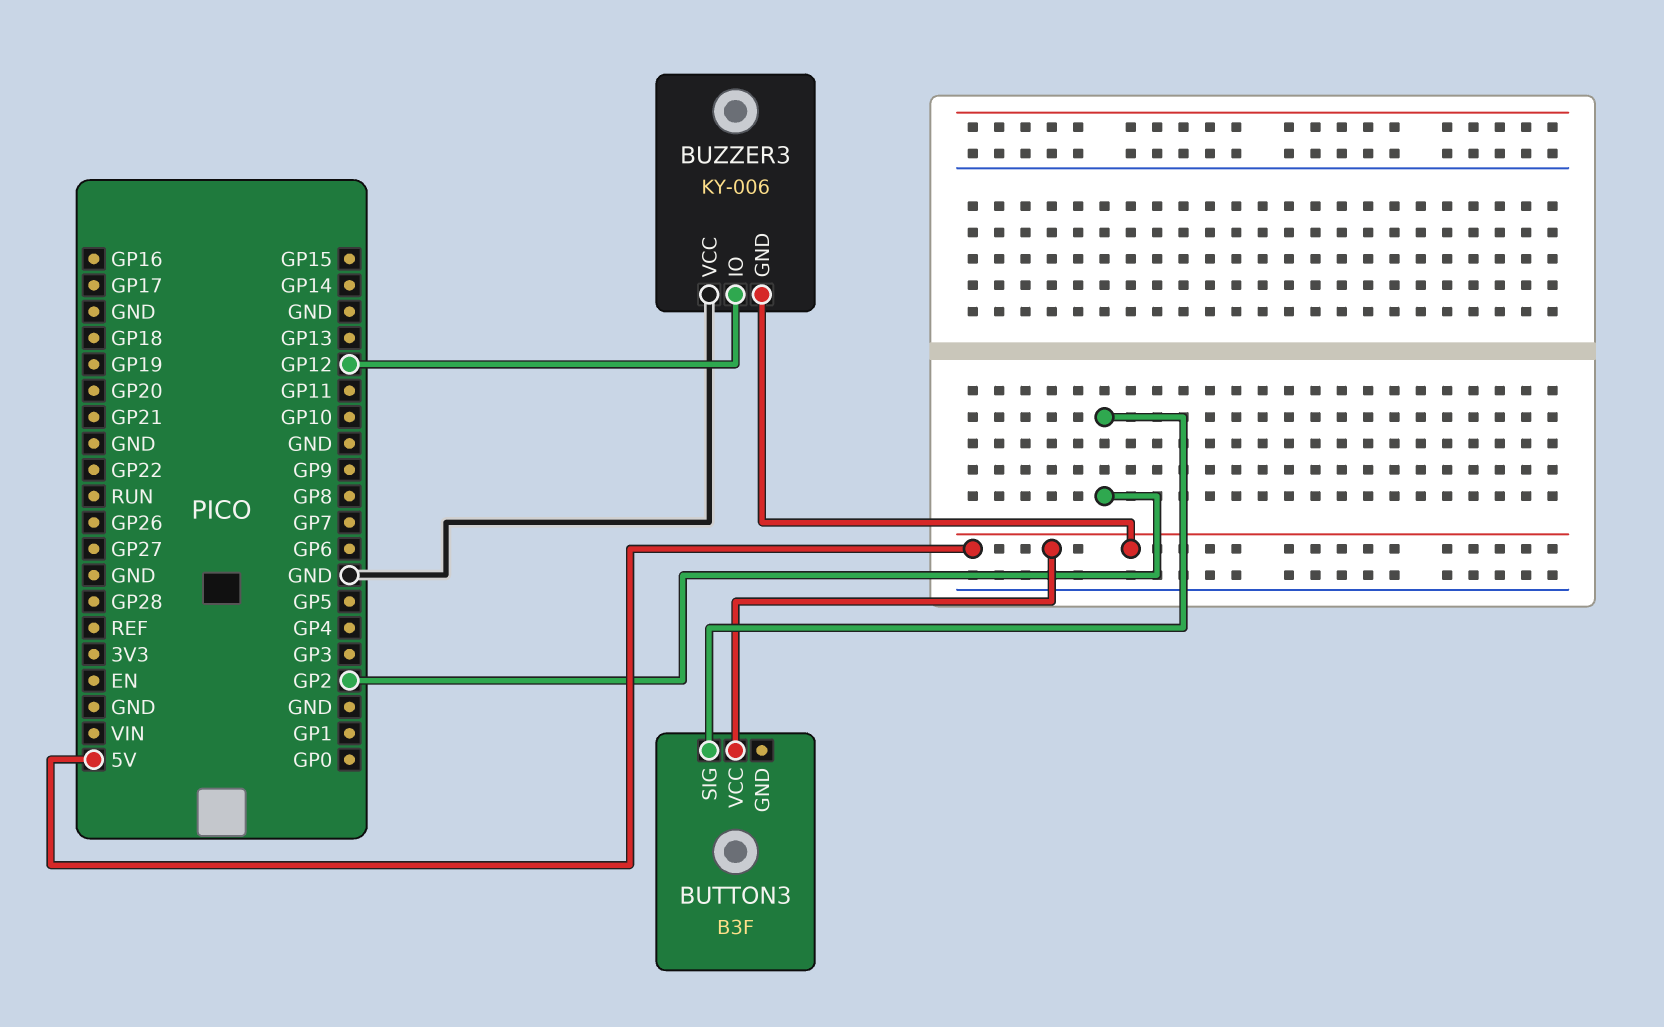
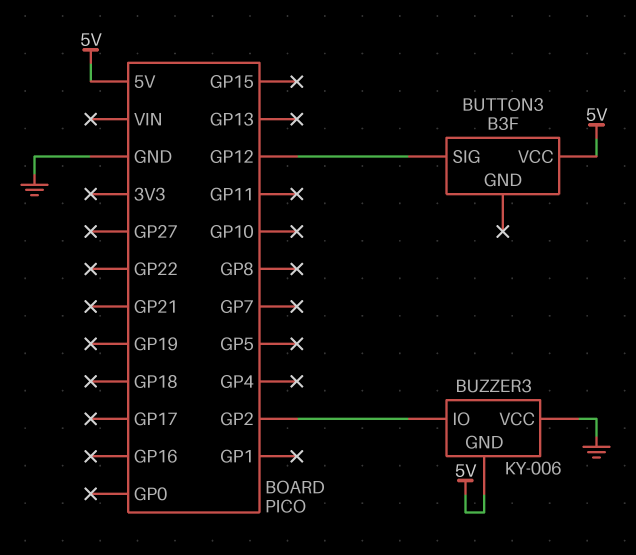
BUTTON3 pin SIG: GP2 -> GP12
BUZZER3 pin IO: GP12 -> GP2

